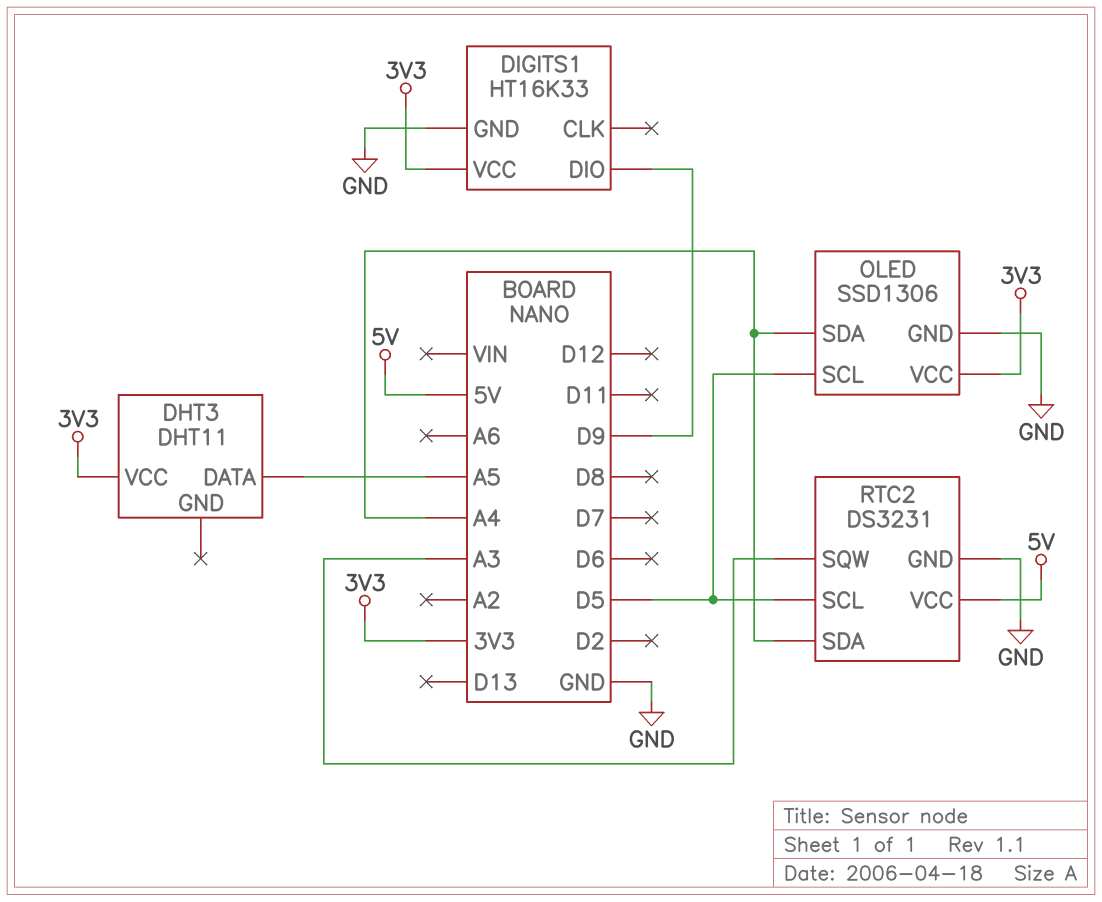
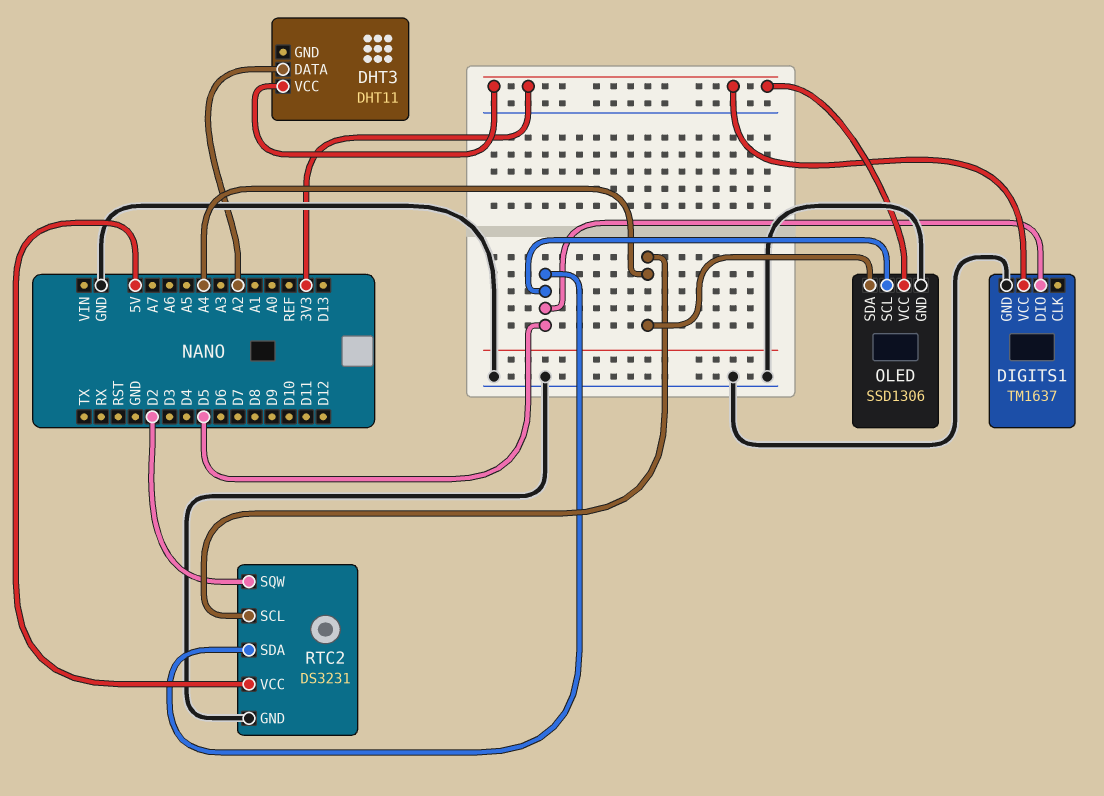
DHT3 pin DATA: A5 -> A2
DIGITS1: HT16K33 -> TM1637
DIGITS1 pin DIO: D9 -> D5
RTC2 pin SCL: D5 -> A4
RTC2 pin SDA: A4 -> D5
RTC2 pin SQW: A3 -> D2

